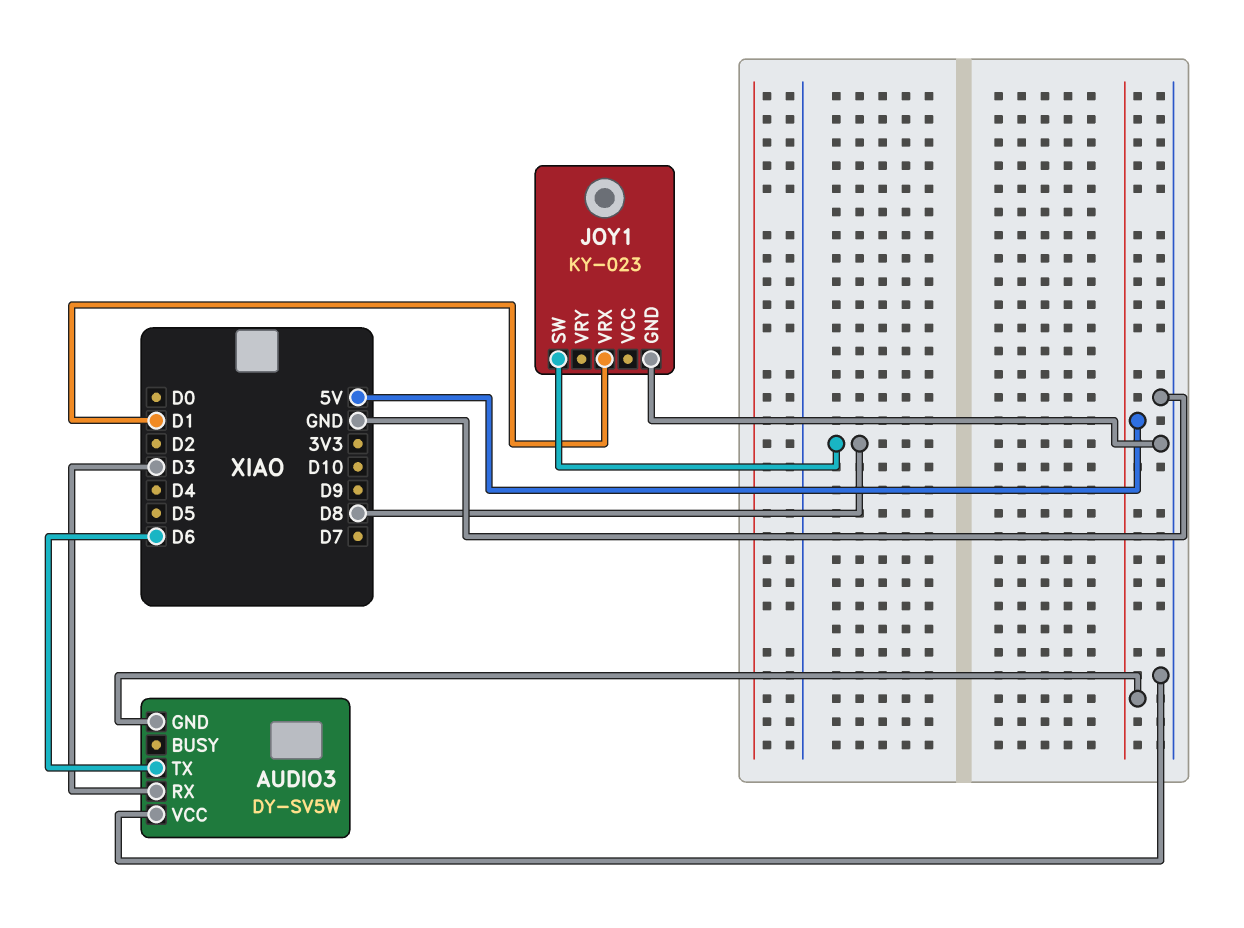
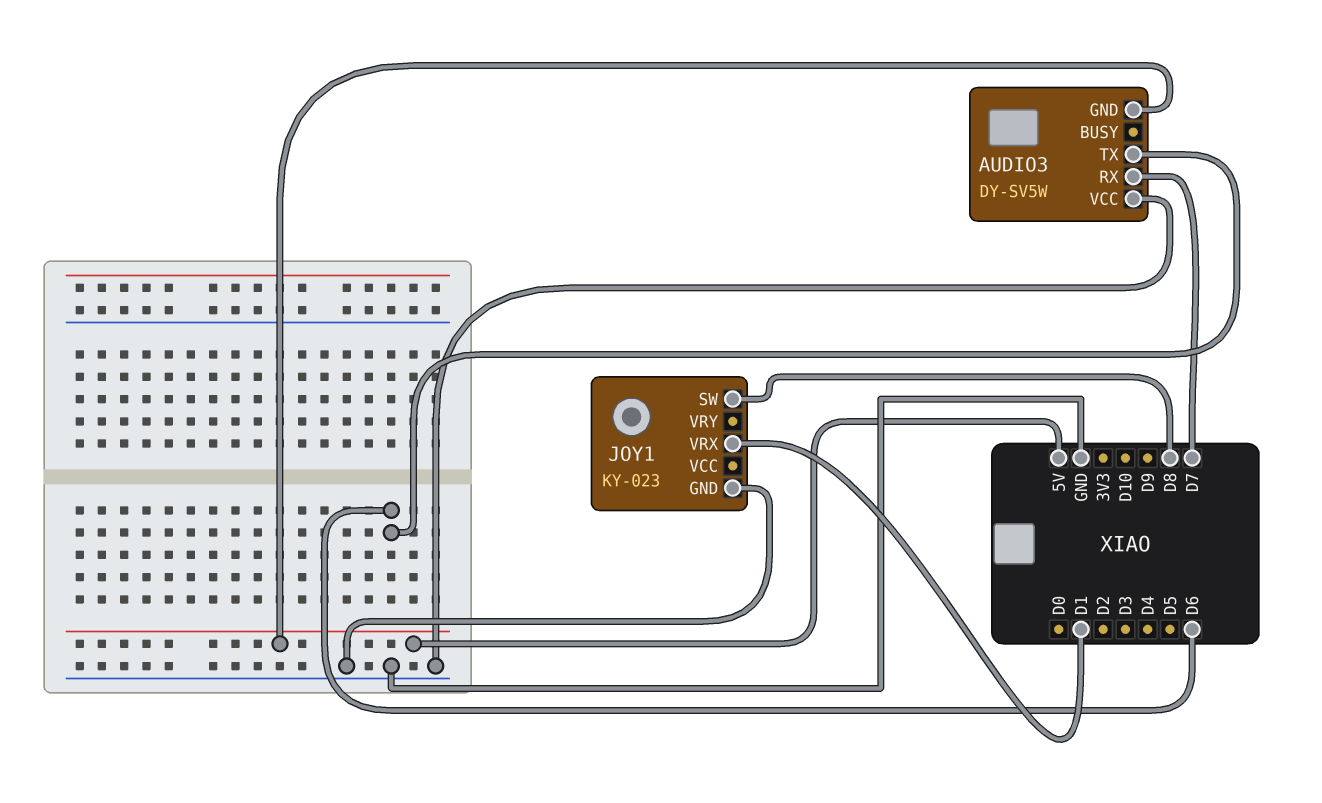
AUDIO3 pin RX: D3 -> D7

